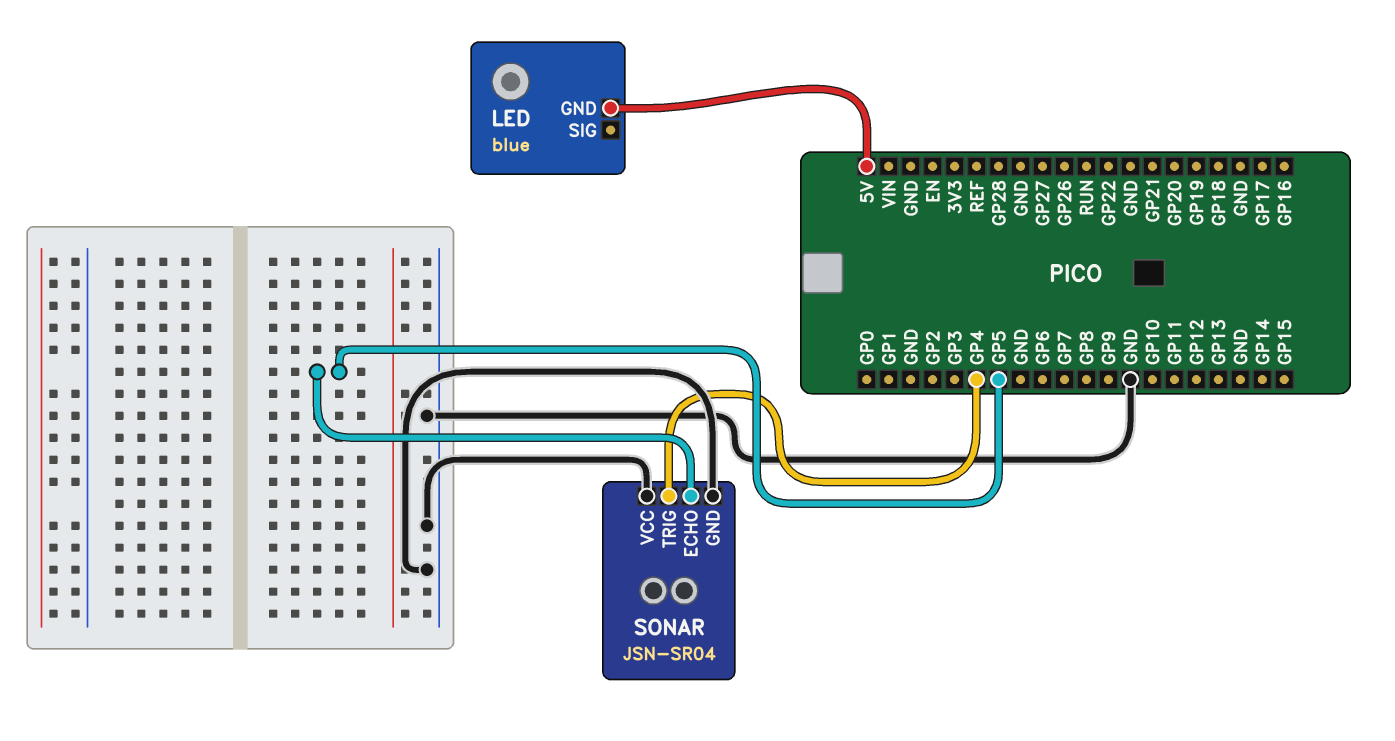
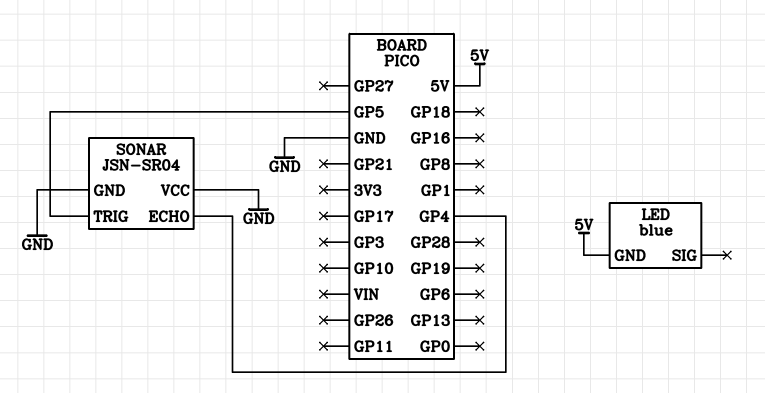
SONAR pin ECHO: GP5 -> GP4
SONAR pin TRIG: GP4 -> GP5

